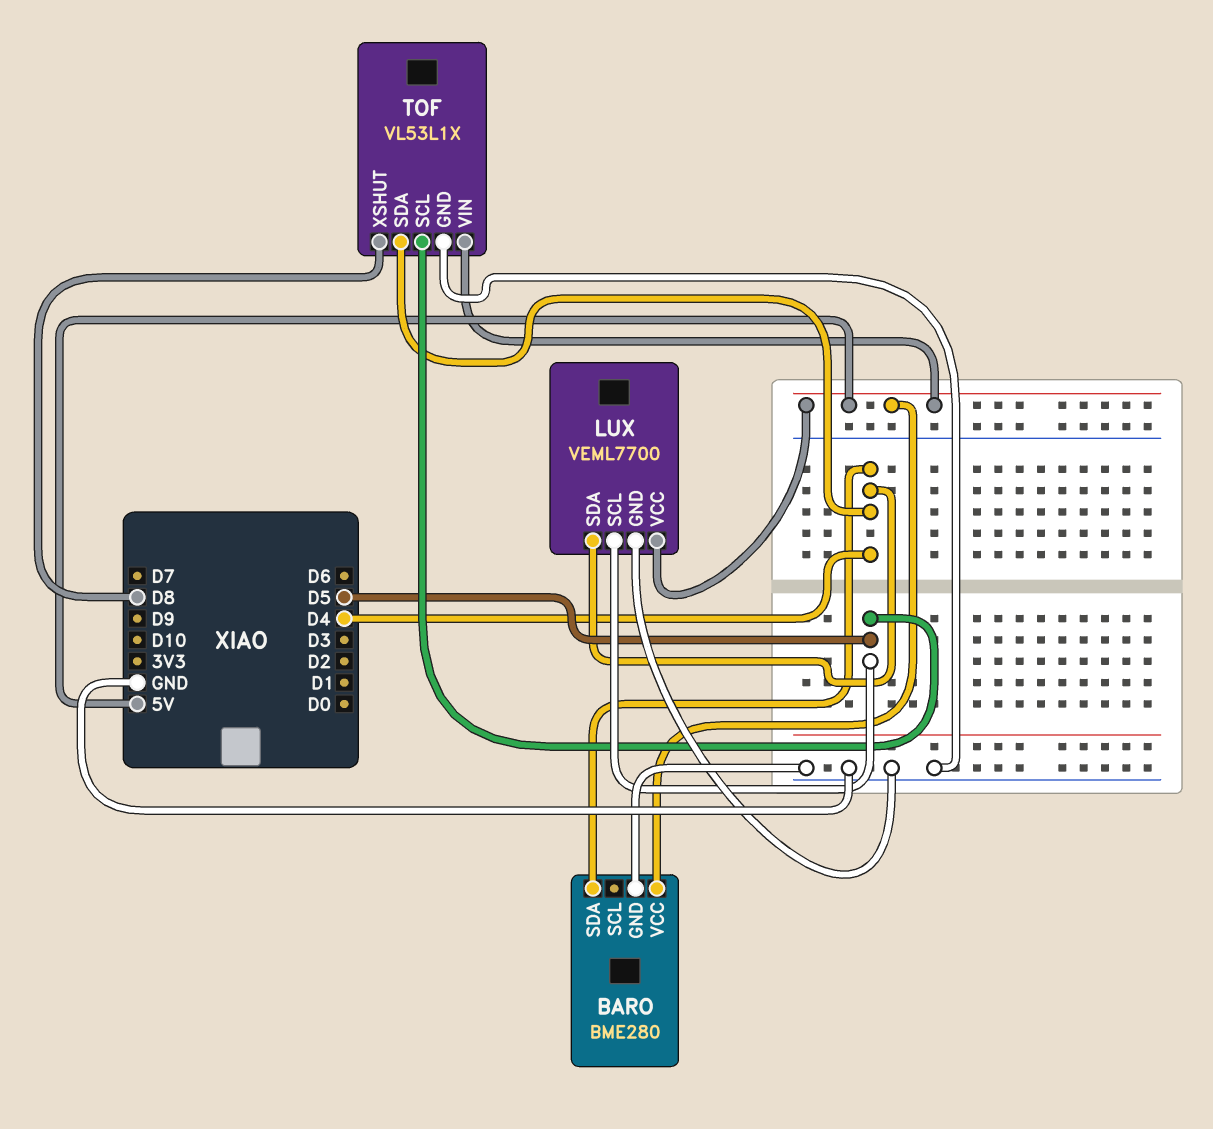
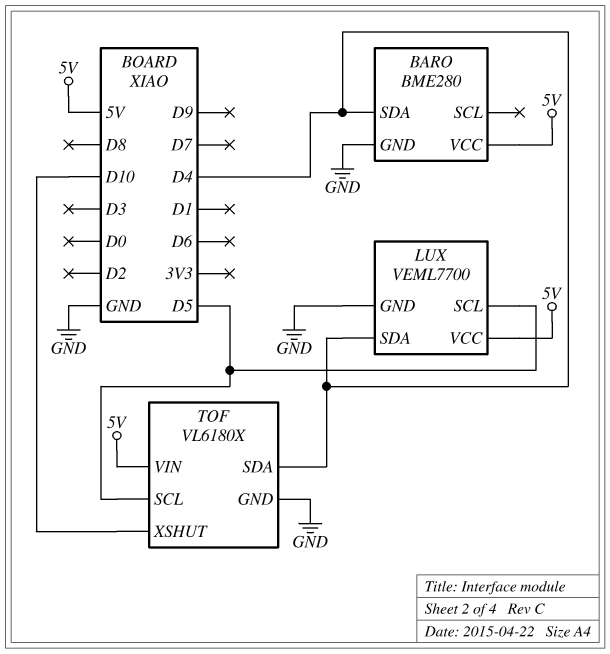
TOF: VL53L1X -> VL6180X
TOF pin XSHUT: D8 -> D10

